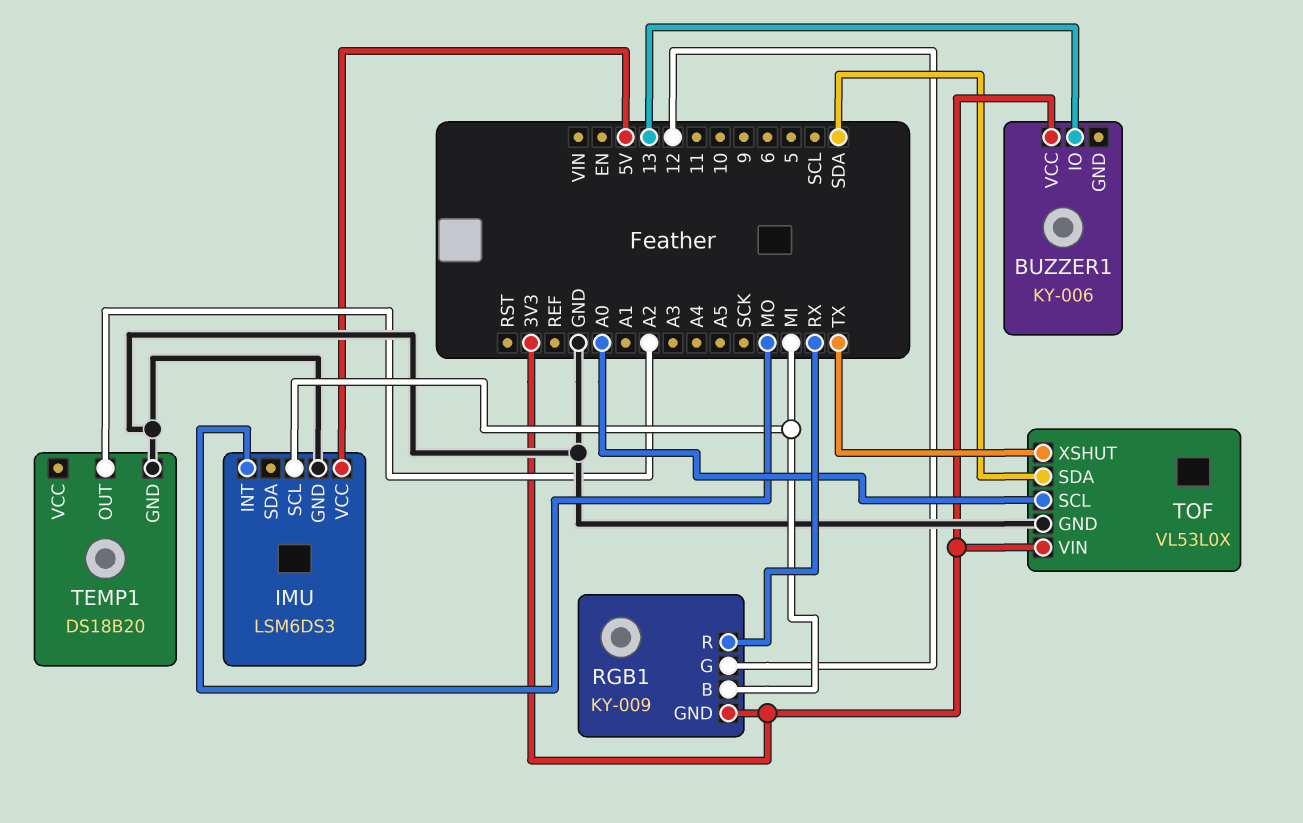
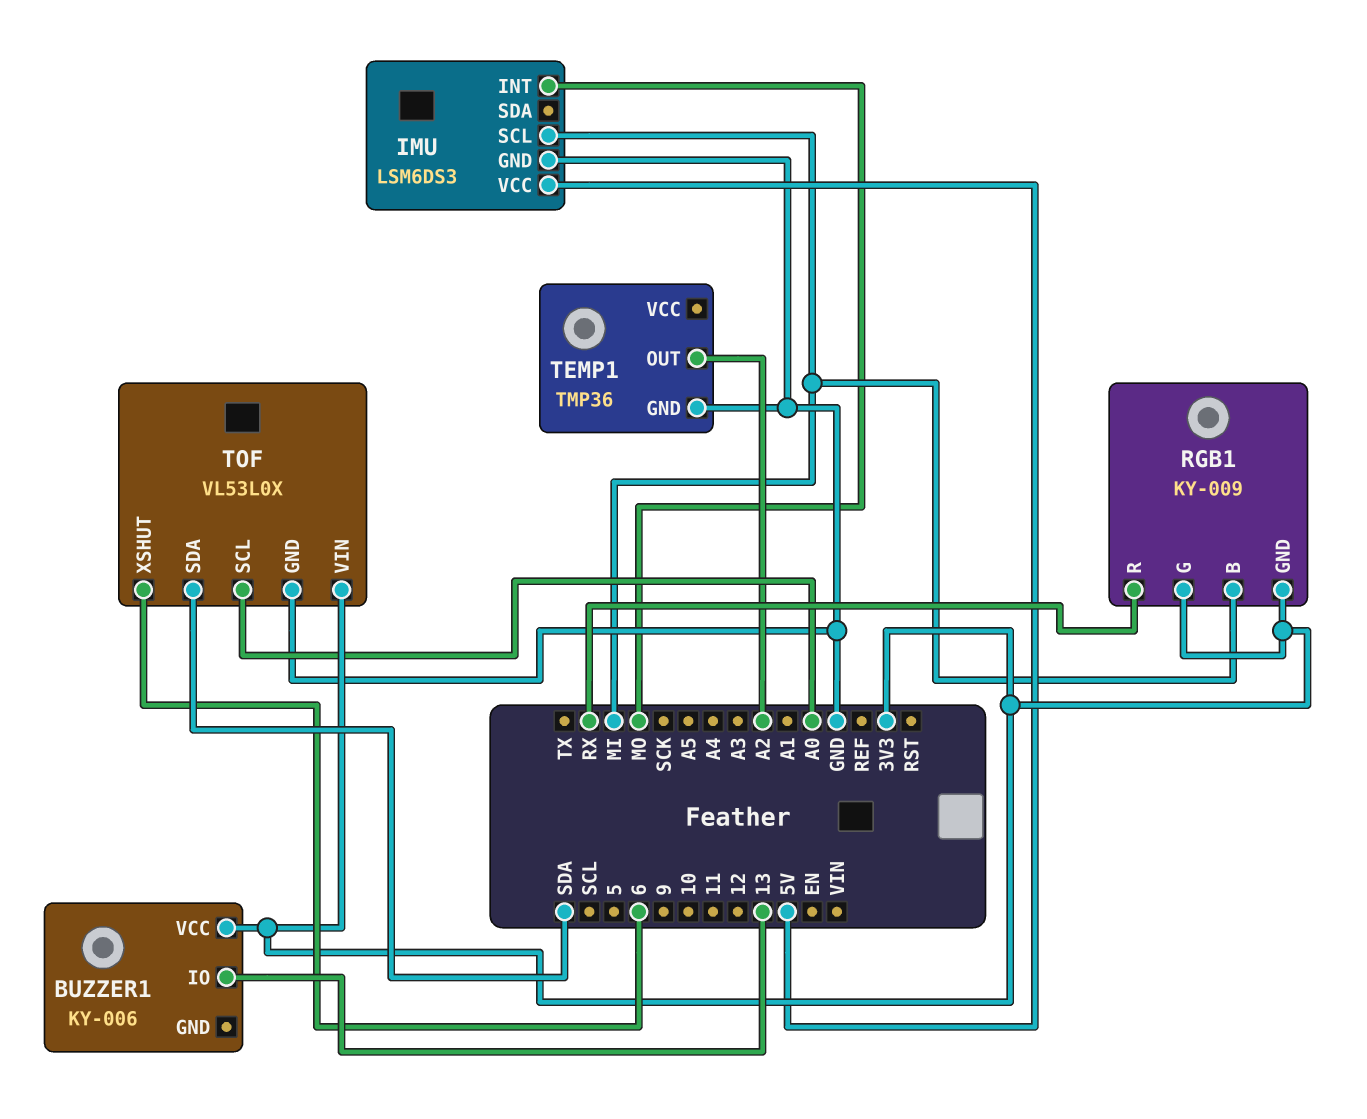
RGB1 pin G: 12 -> 3V3
TEMP1: DS18B20 -> TMP36
TOF pin XSHUT: TX -> 6

